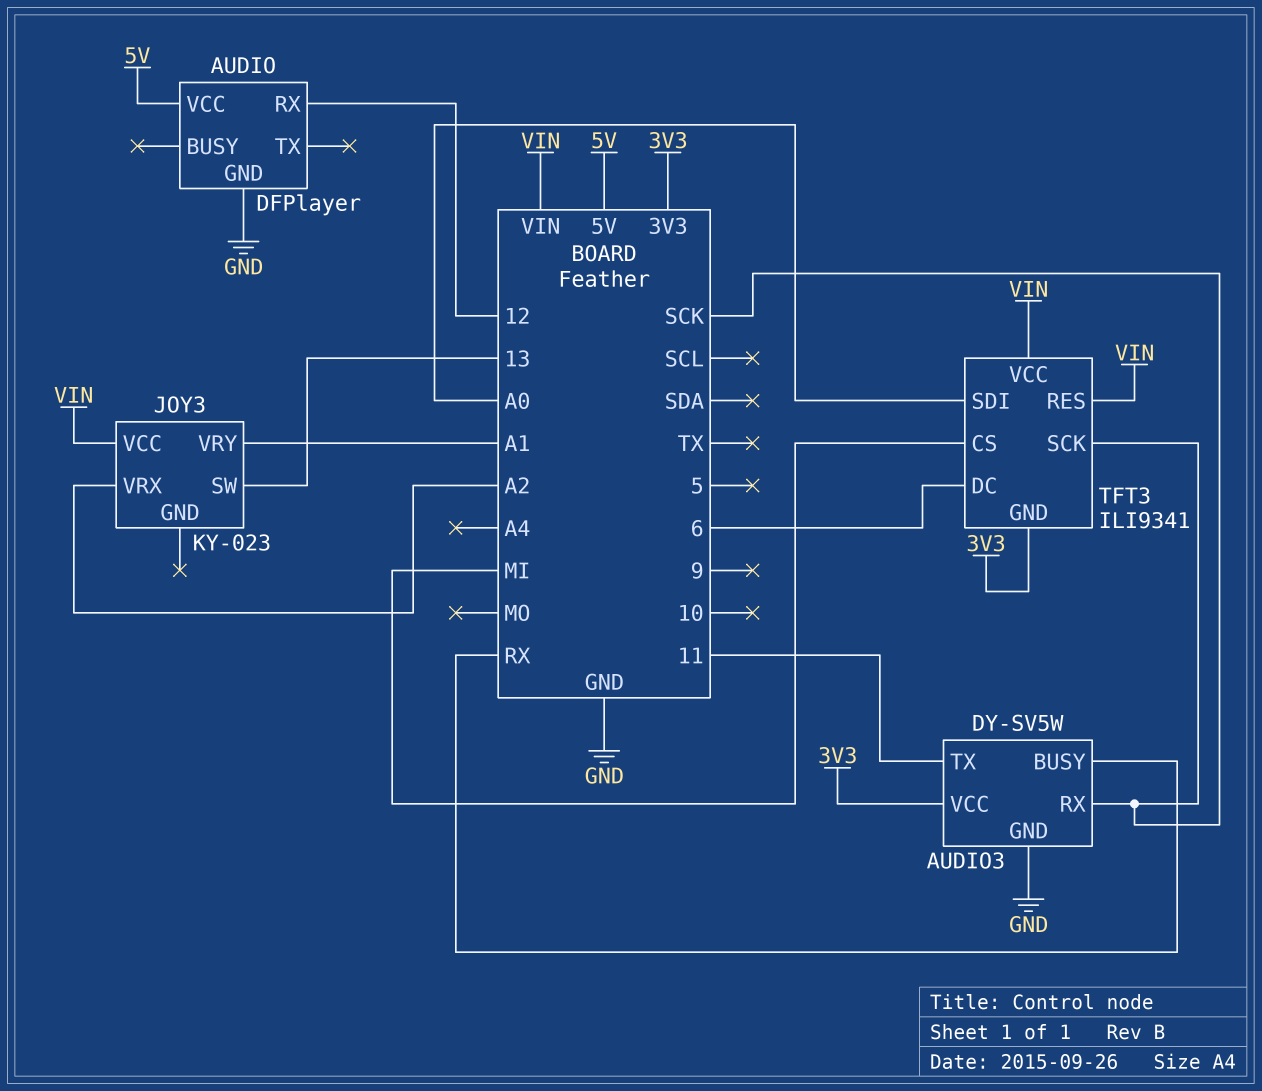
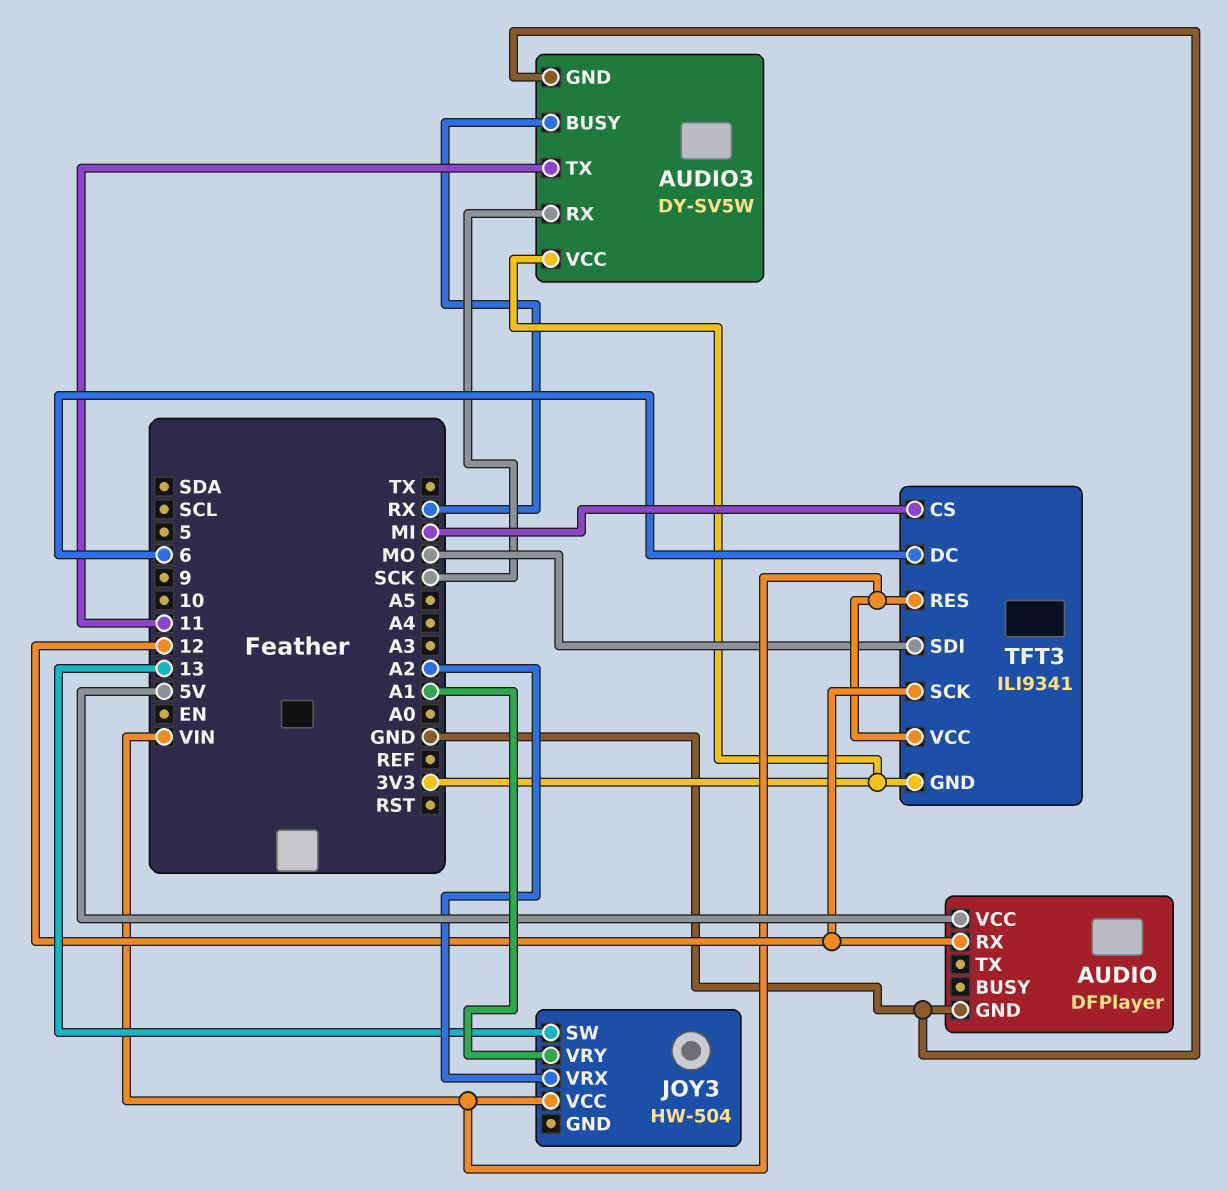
JOY3: KY-023 -> HW-504
TFT3 pin SCK: SCK -> 12
TFT3 pin SDI: A0 -> MO

